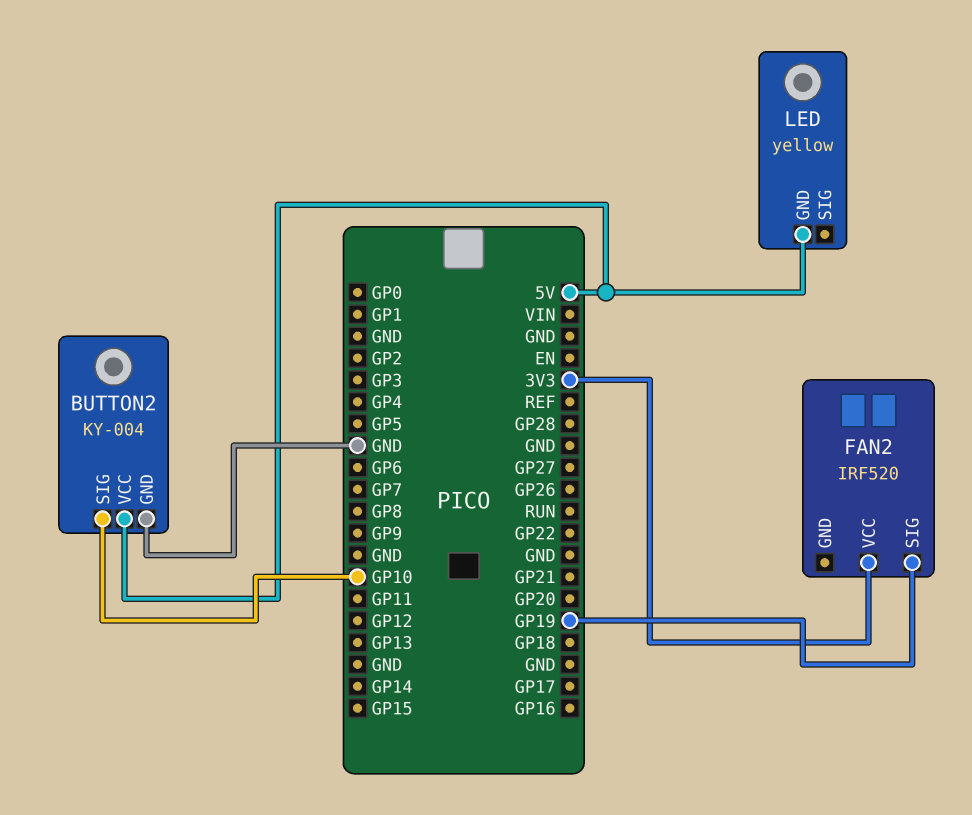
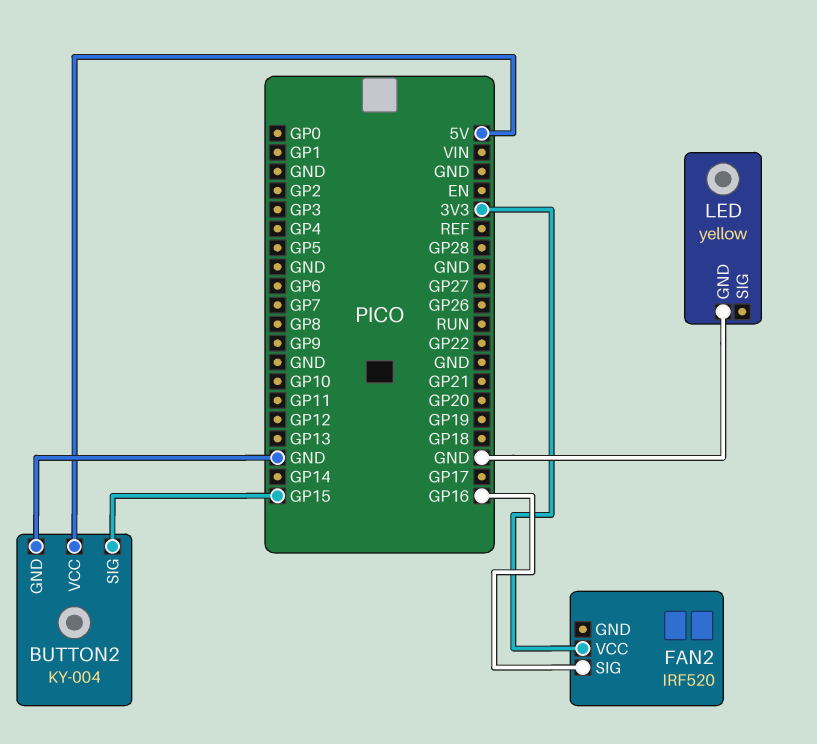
BUTTON2 pin SIG: GP10 -> GP15
FAN2 pin SIG: GP19 -> GP16
LED pin GND: 5V -> GND

